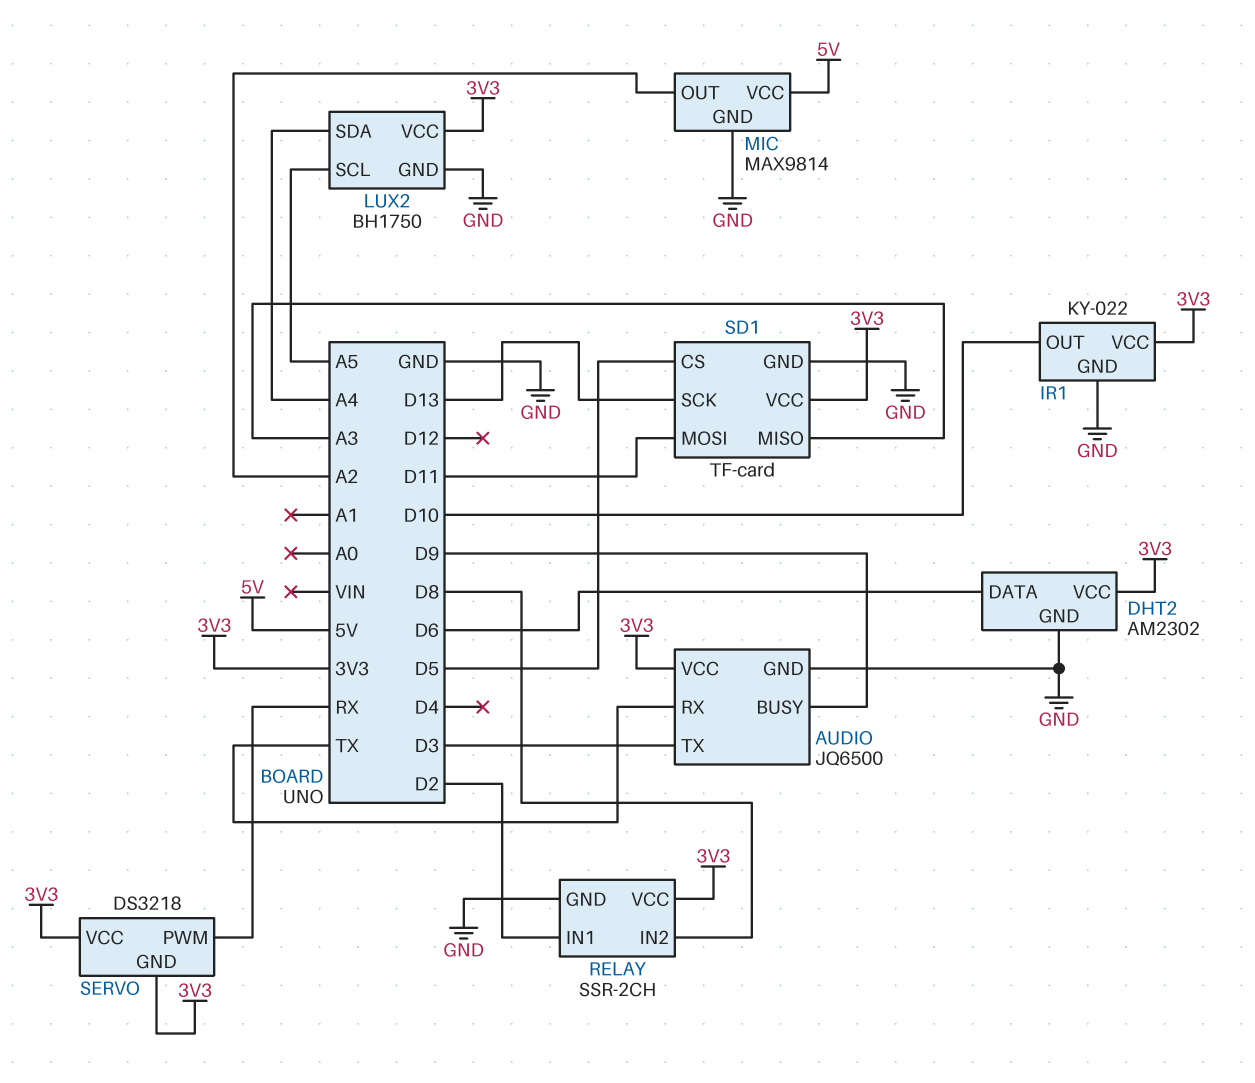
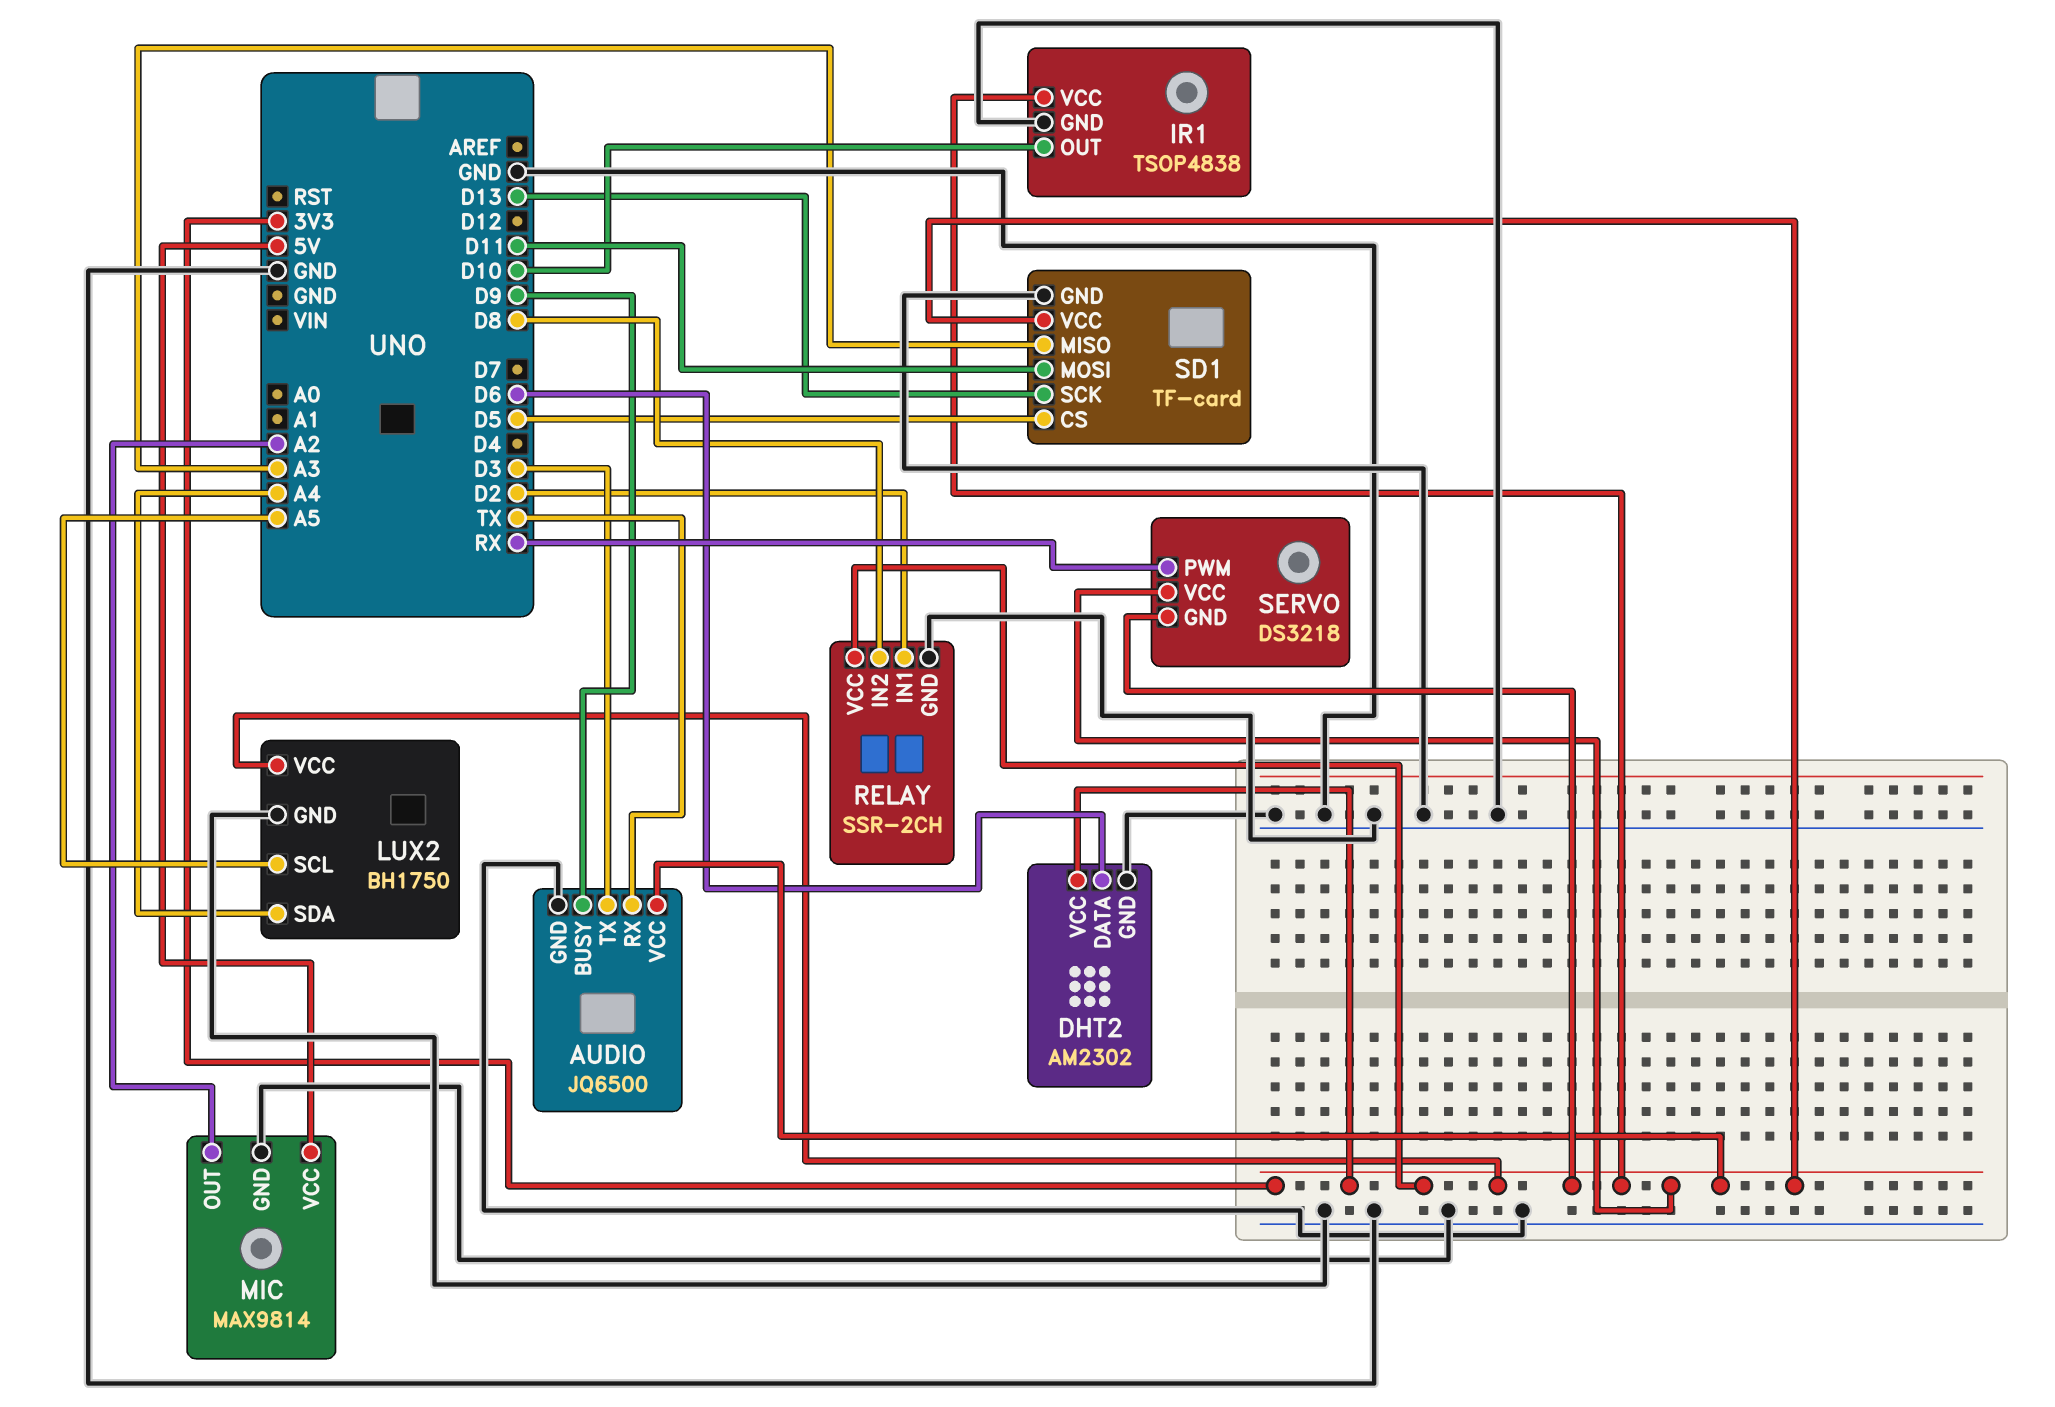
IR1: KY-022 -> TSOP4838

